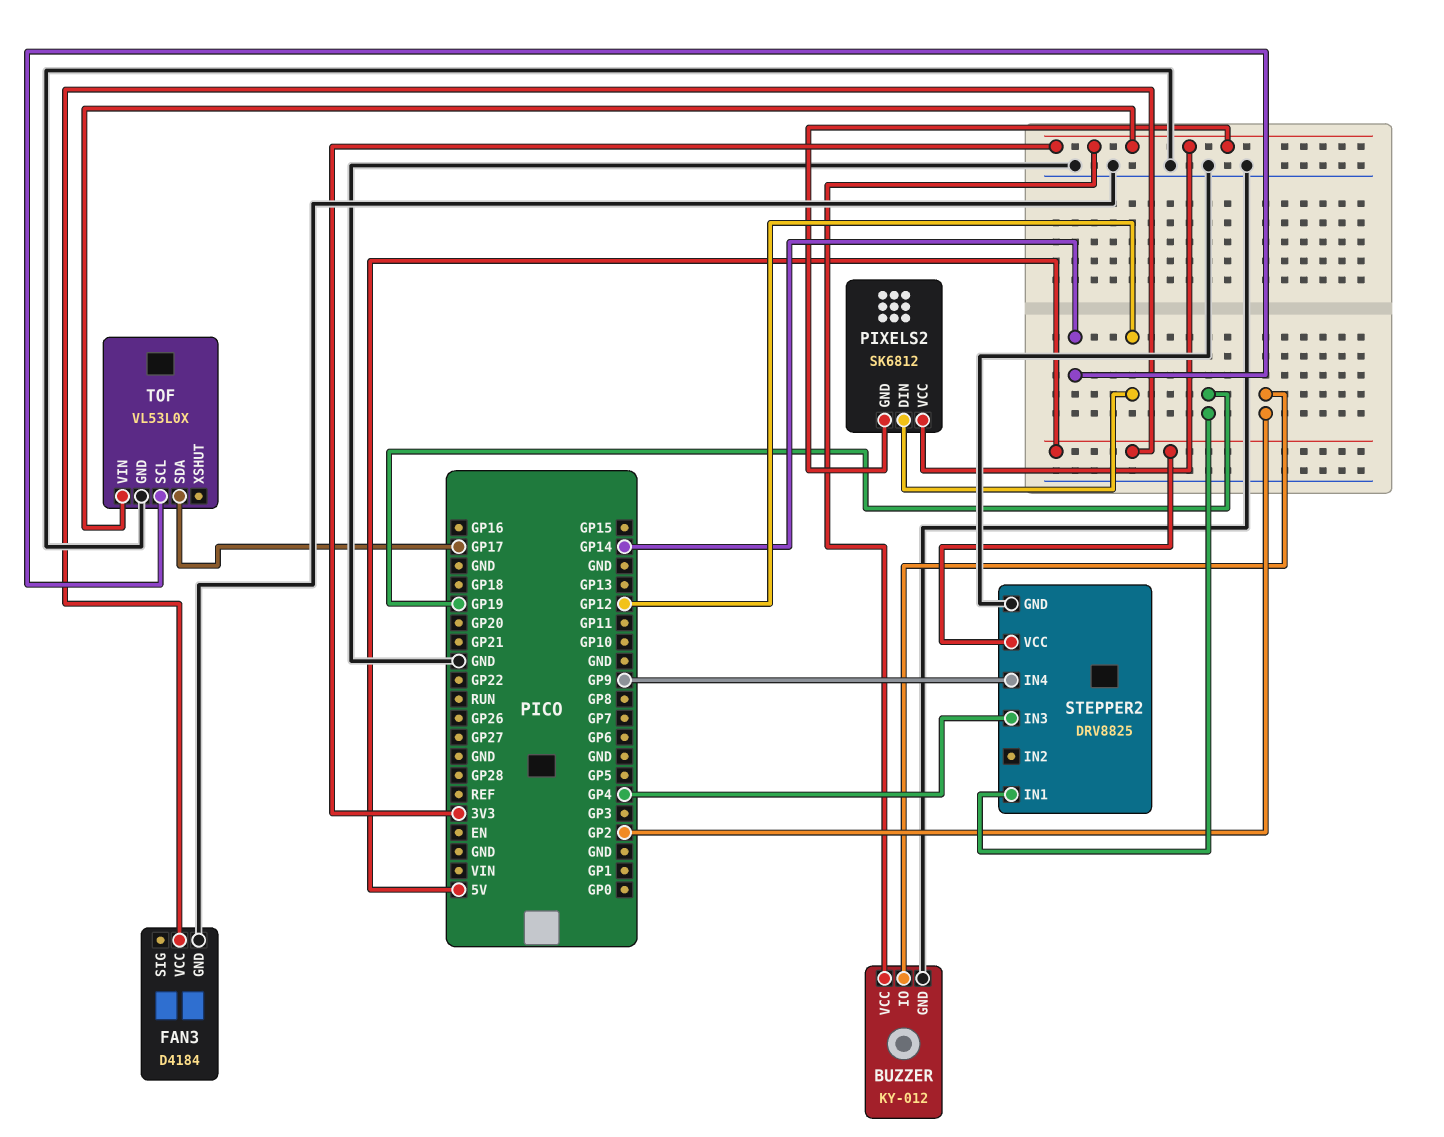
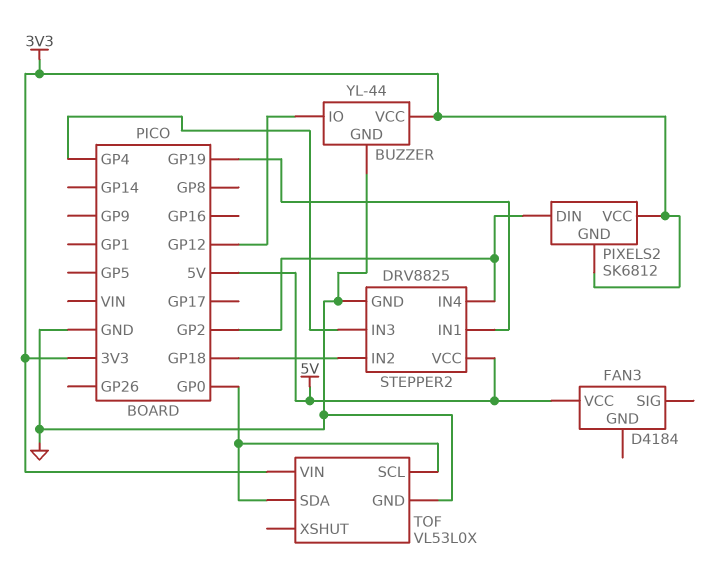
BUZZER: KY-012 -> YL-44
BUZZER pin IO: GP2 -> GP12
FAN3 pin GND: GND -> none
PIXELS2 pin DIN: GP12 -> GP2
STEPPER2 pin IN2: none -> GP18
STEPPER2 pin IN4: GP9 -> GP2
TOF pin SCL: GP14 -> GP0
TOF pin SDA: GP17 -> GP0

